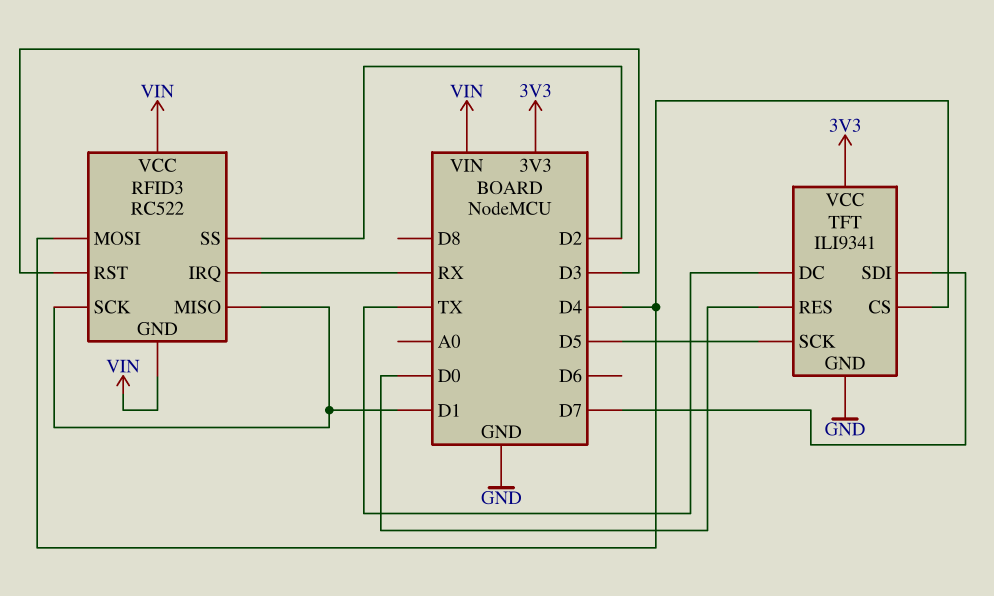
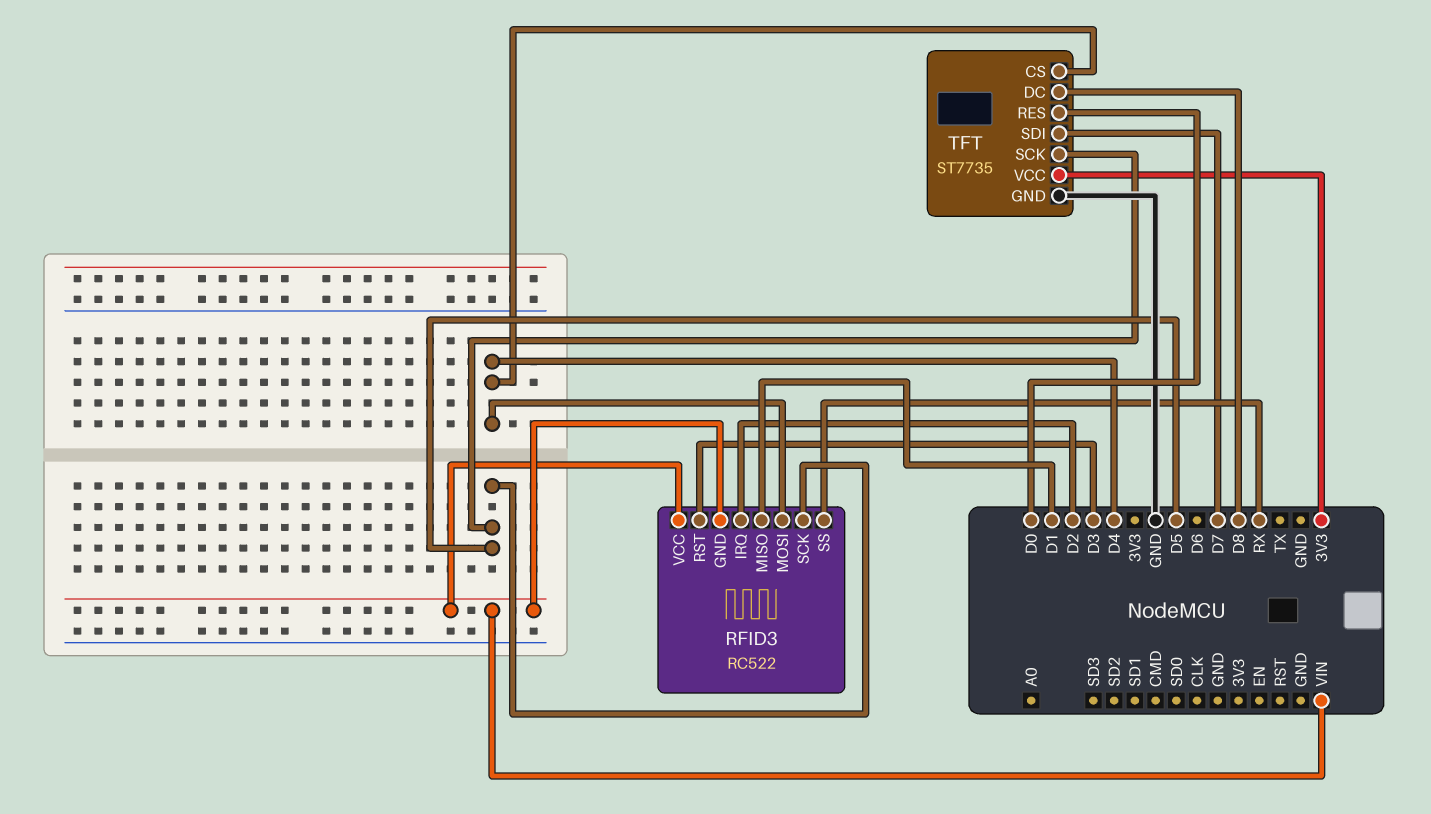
RFID3 pin IRQ: RX -> D2
RFID3 pin SCK: D1 -> D5
RFID3 pin SS: D2 -> RX
TFT: ILI9341 -> ST7735
TFT pin DC: TX -> D8

